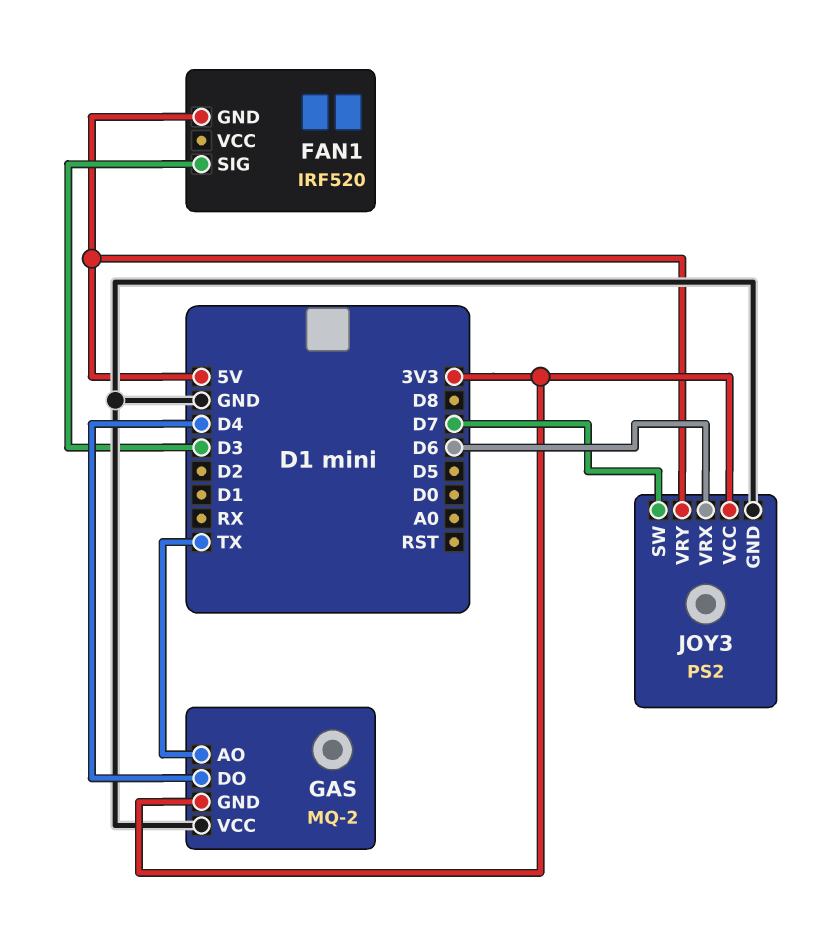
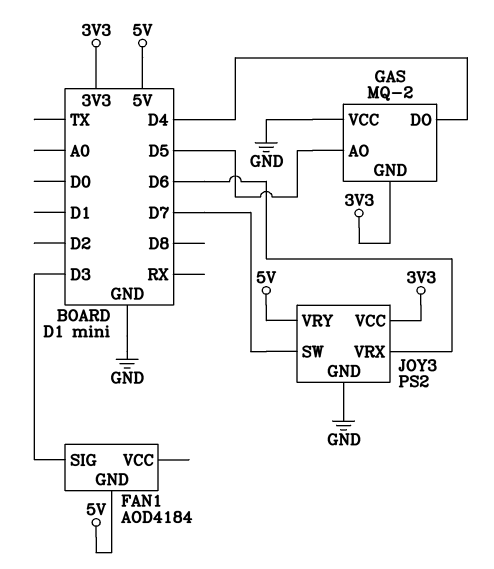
FAN1: IRF520 -> AOD4184
GAS pin AO: TX -> D5

